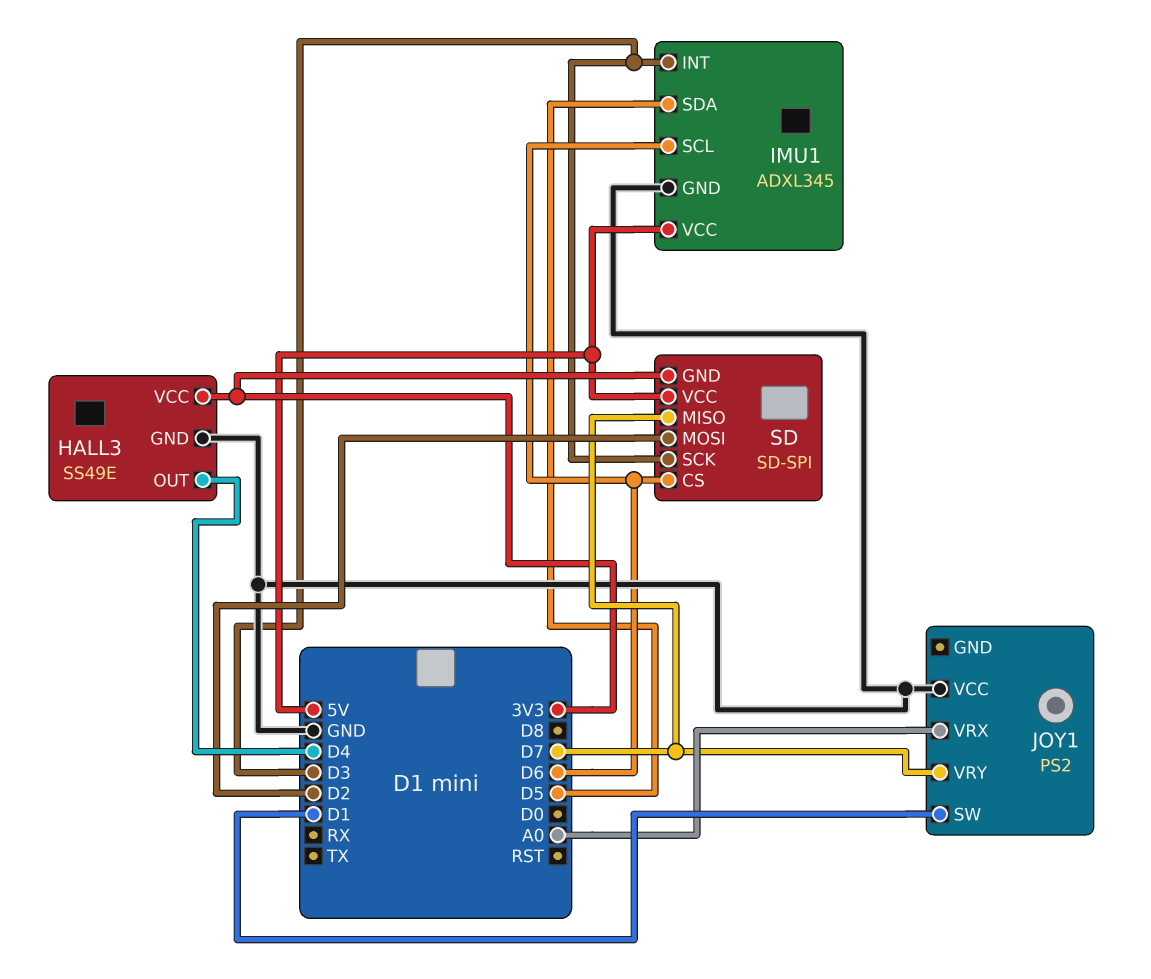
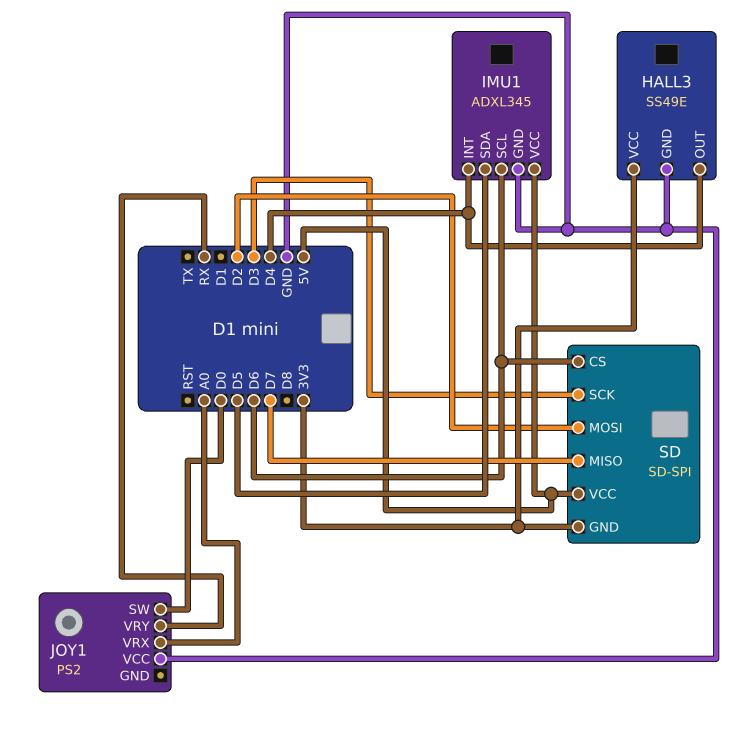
IMU1 pin INT: D3 -> D4
JOY1 pin SW: D1 -> D0
JOY1 pin VRY: D7 -> RX

